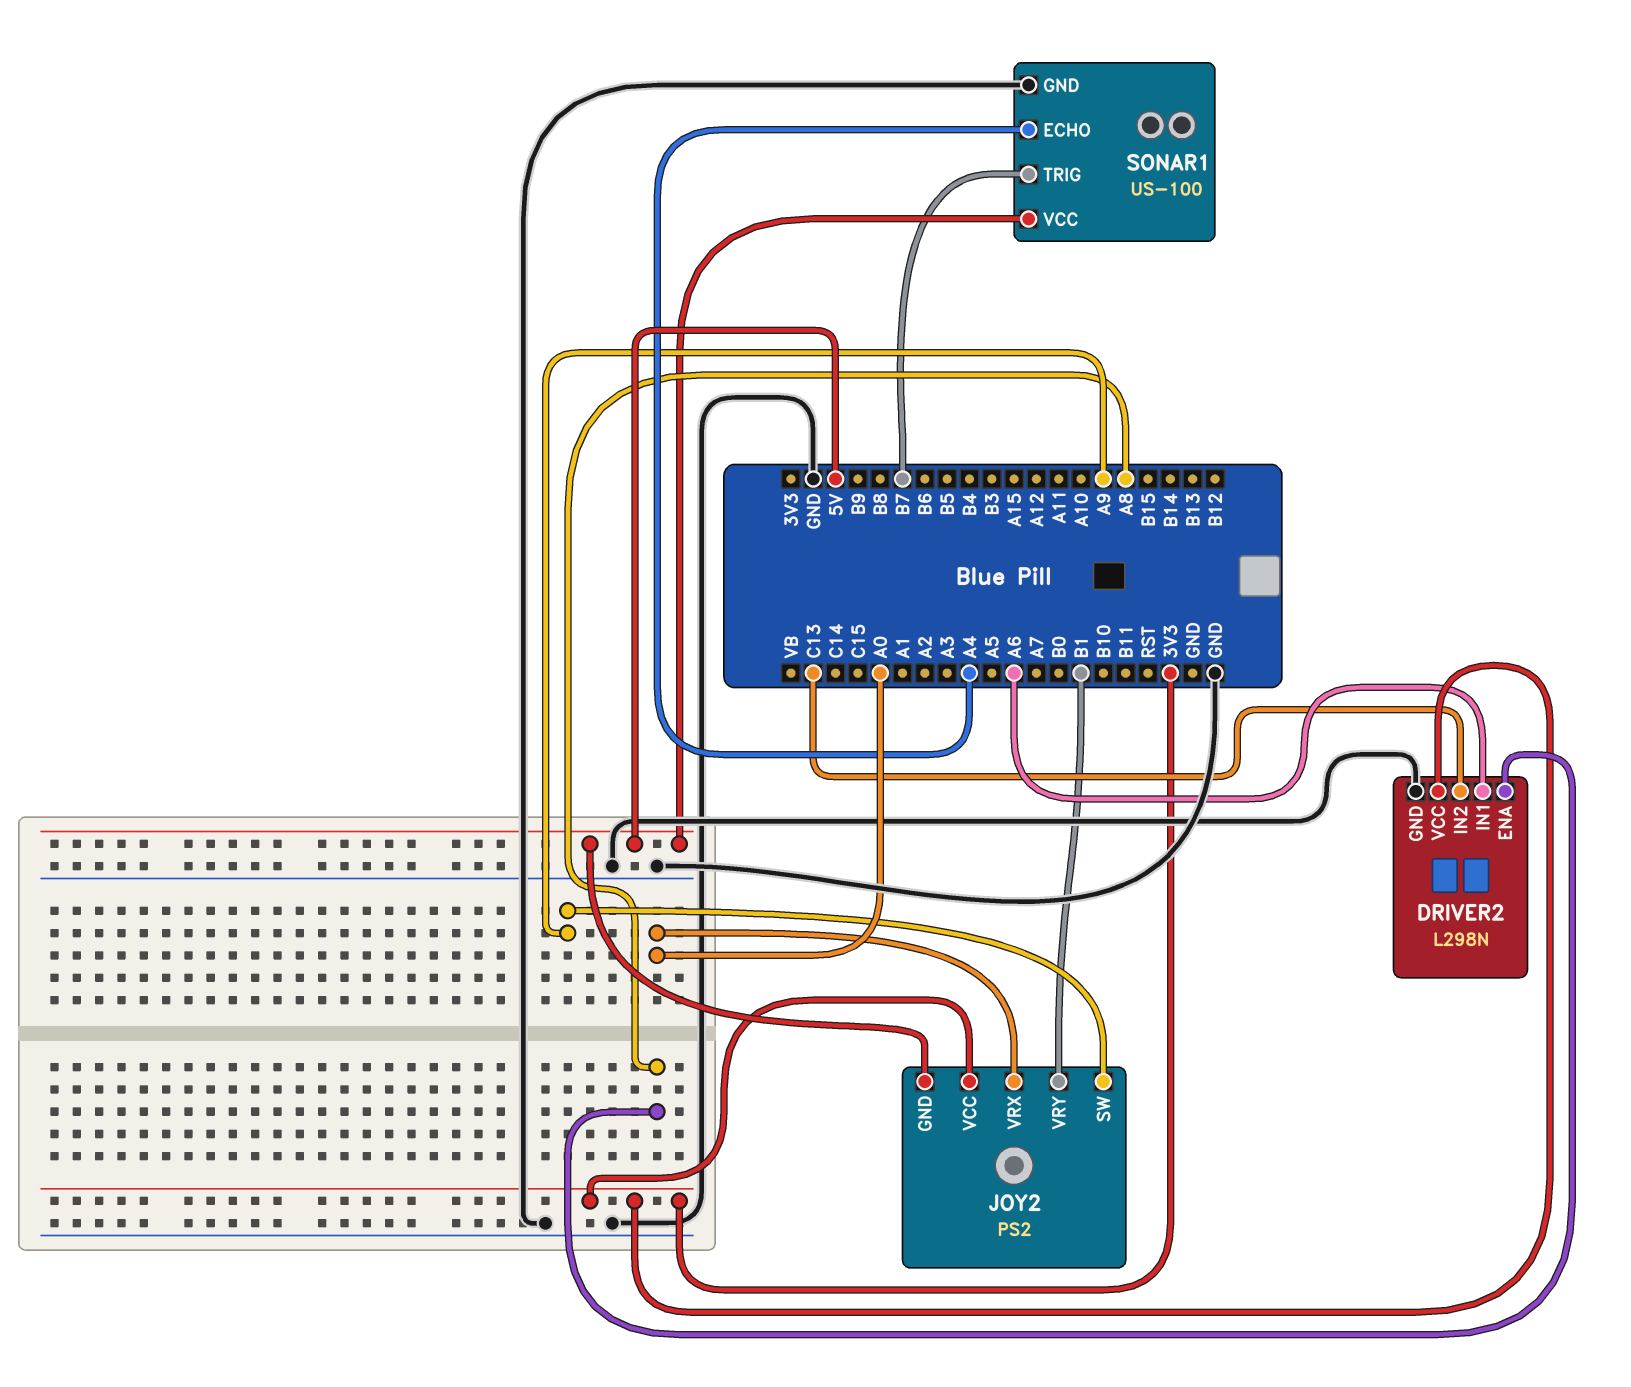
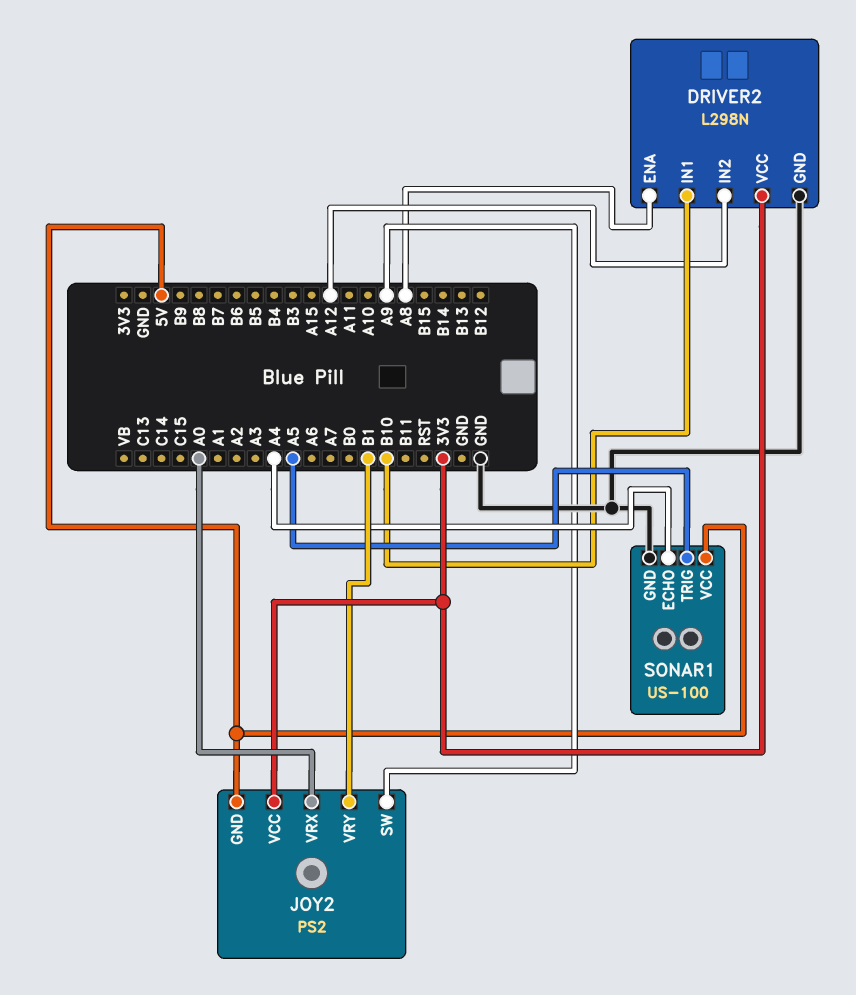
DRIVER2 pin IN1: A6 -> B10
DRIVER2 pin IN2: C13 -> A12
SONAR1 pin TRIG: B7 -> A5

